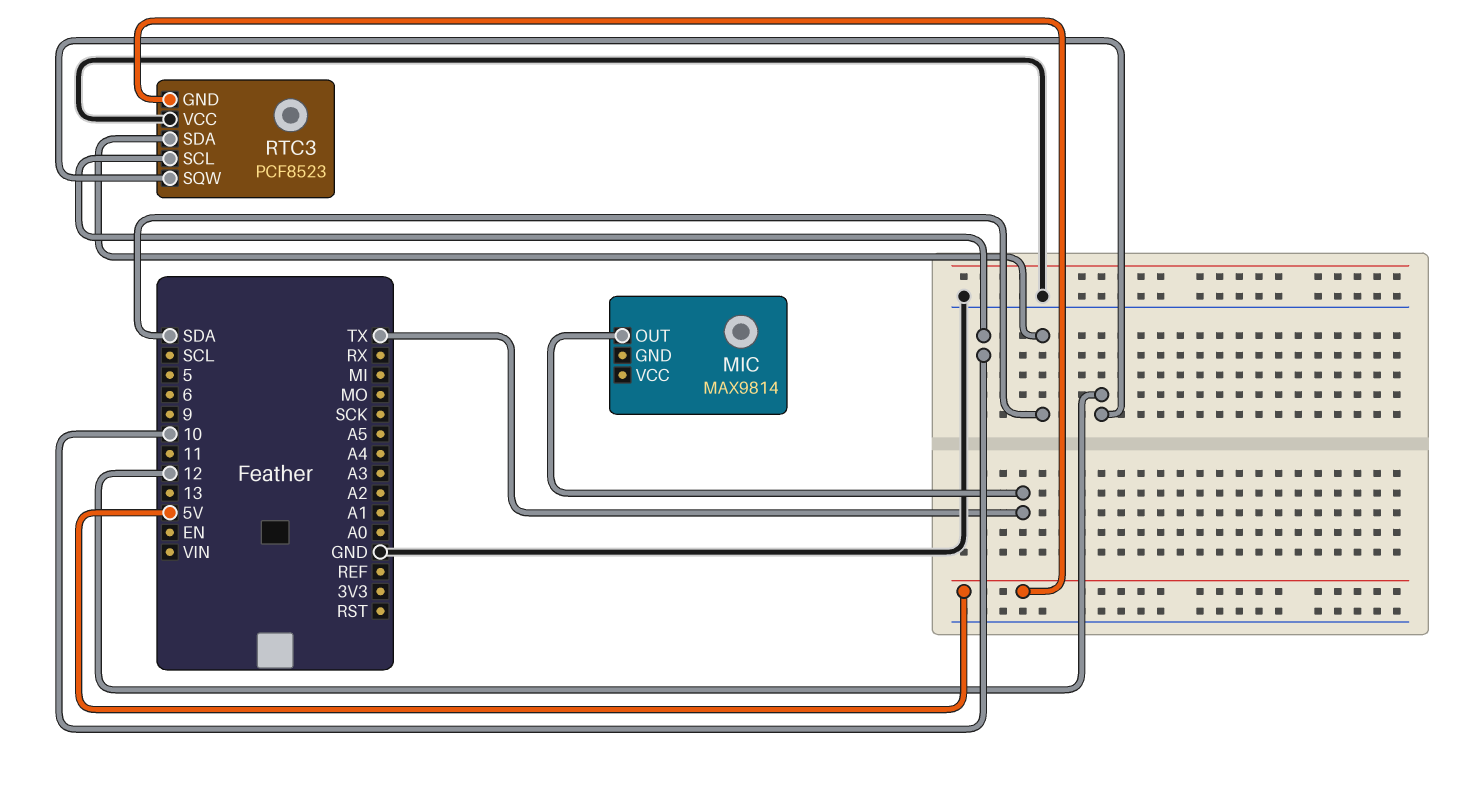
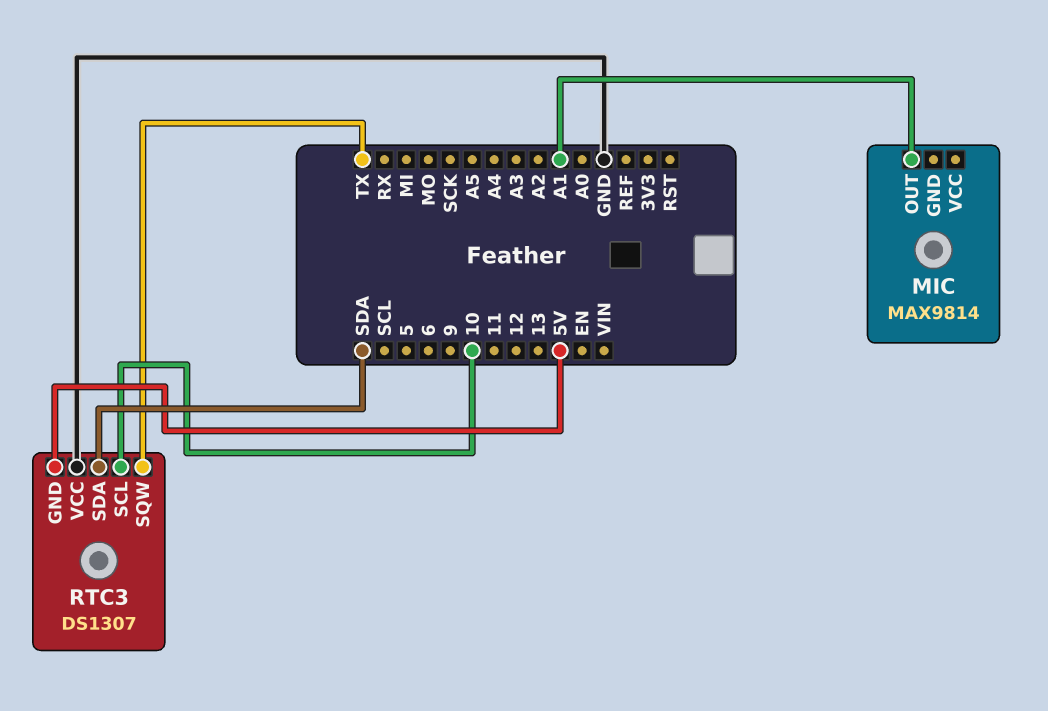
MIC pin OUT: TX -> A1
RTC3: PCF8523 -> DS1307
RTC3 pin SQW: 12 -> TX

